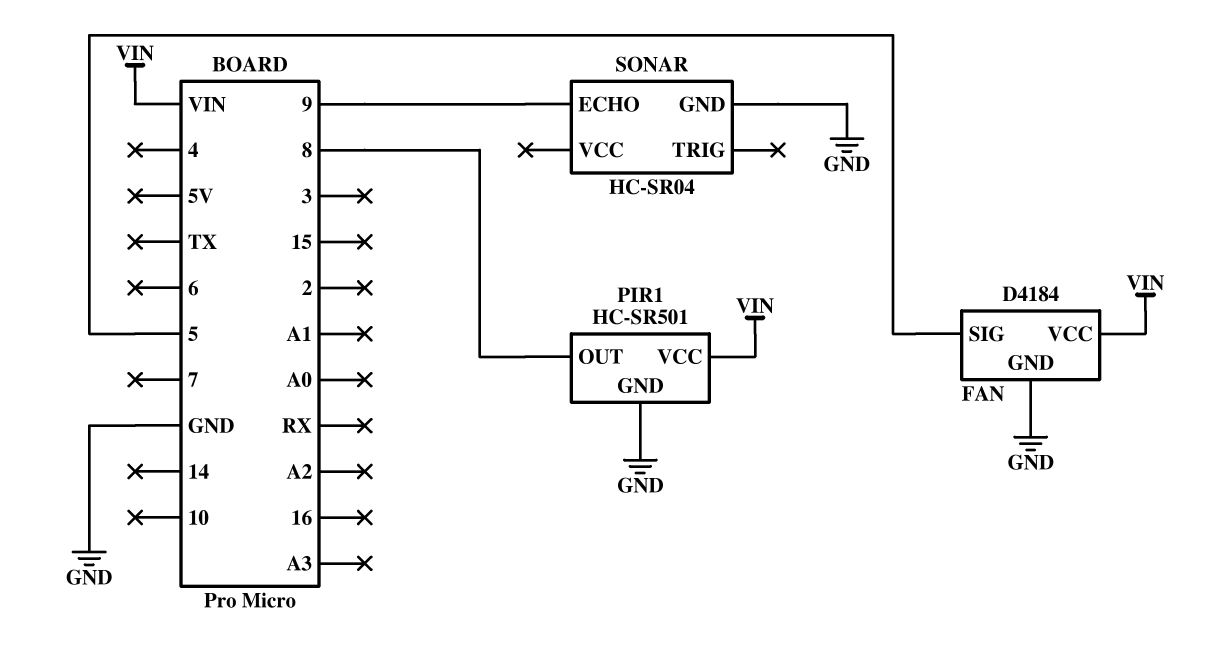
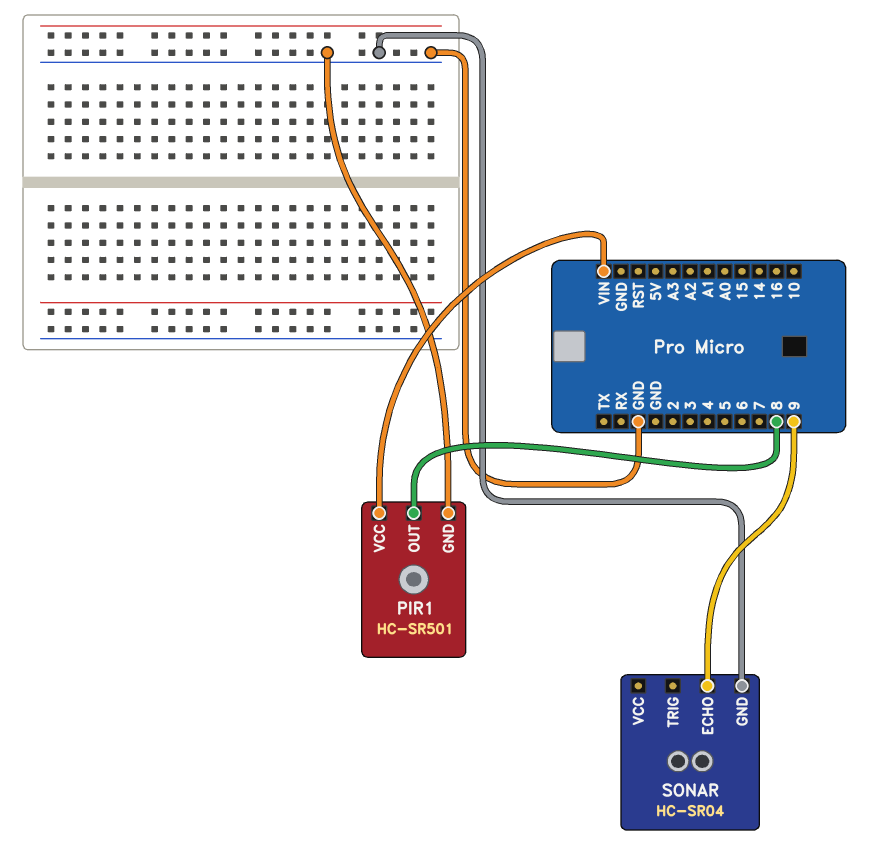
FAN: D4184 -> none
FAN pin GND: GND -> none
FAN pin SIG: 5 -> none
FAN pin VCC: VIN -> none

